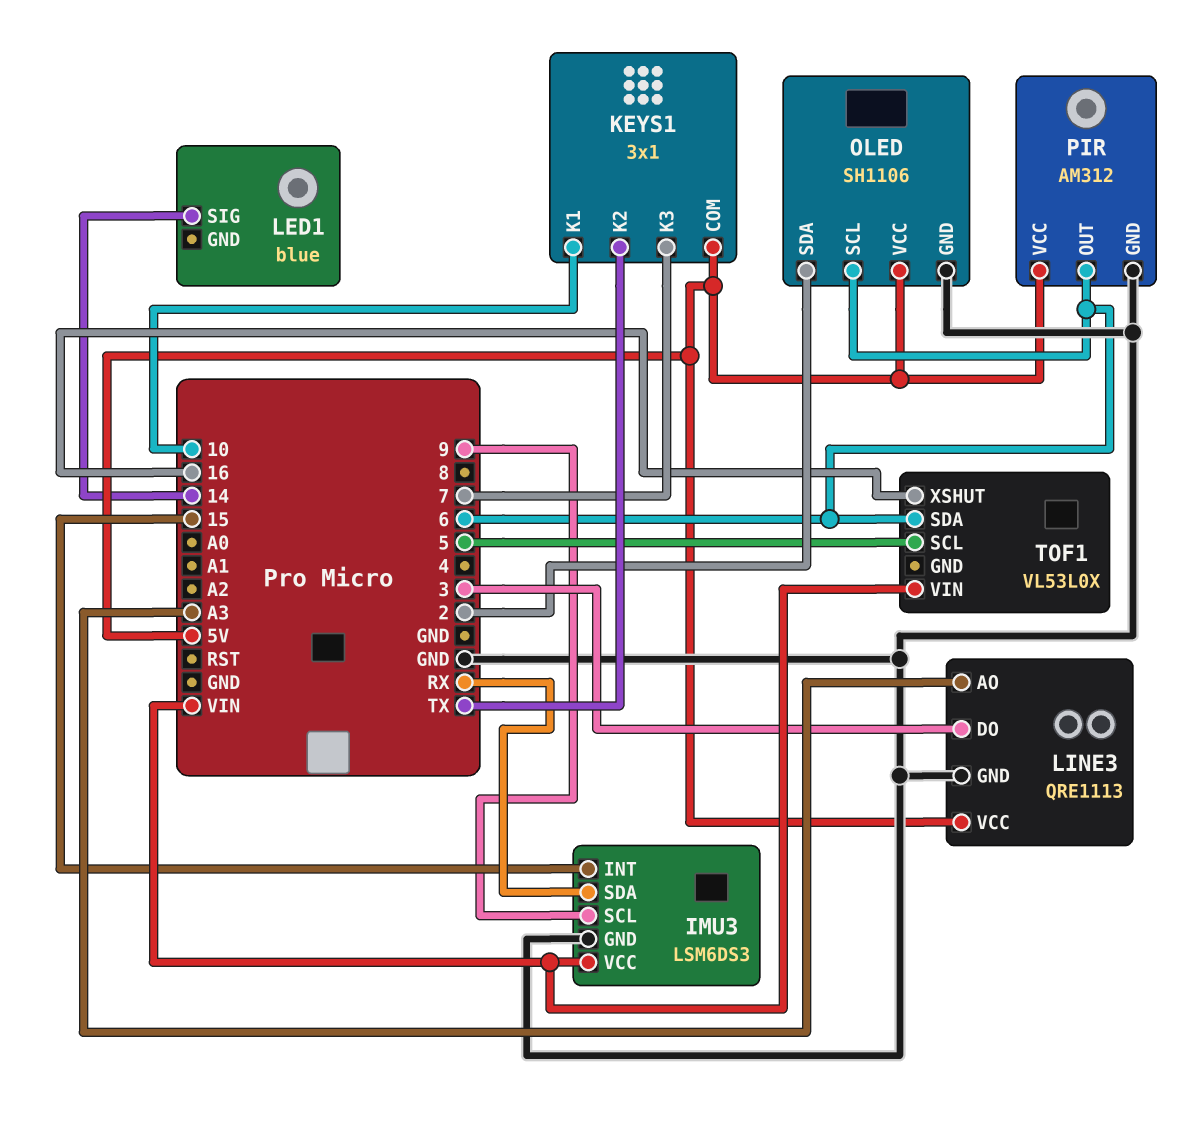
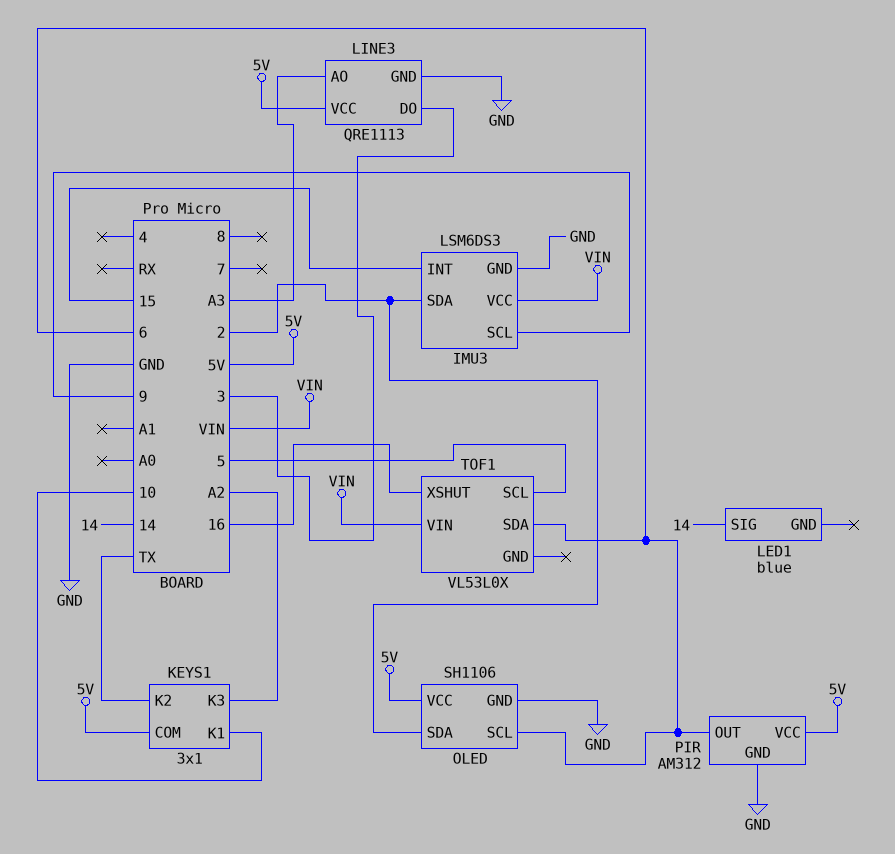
IMU3 pin SDA: RX -> 2
KEYS1 pin K3: 7 -> A2

